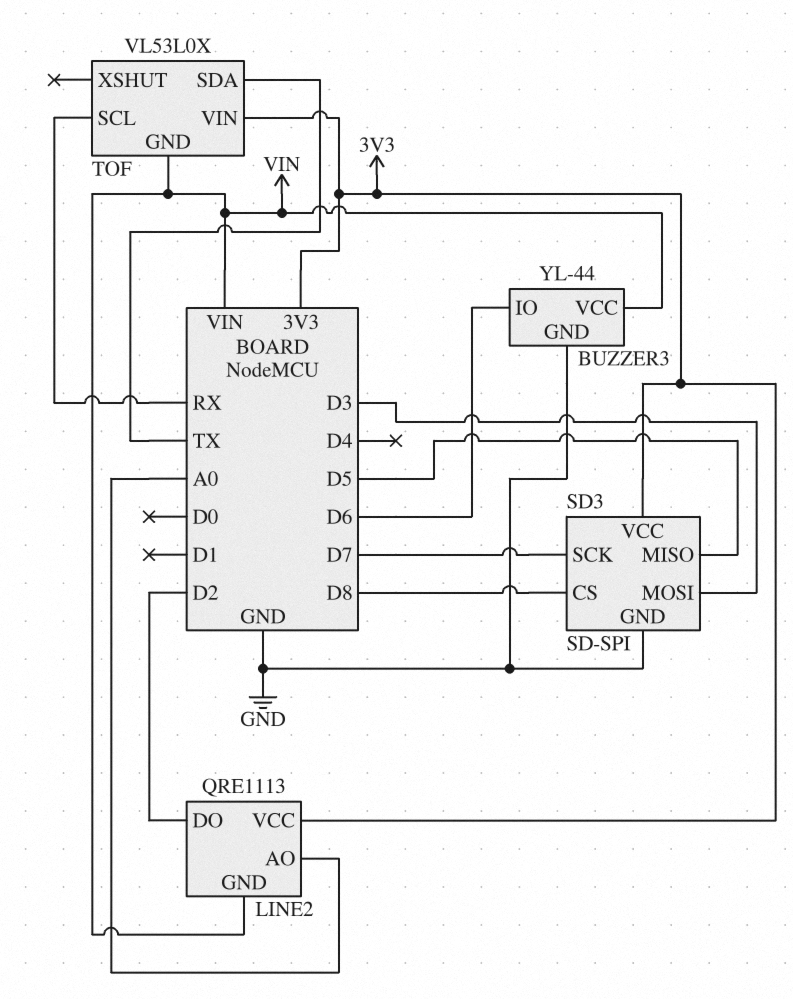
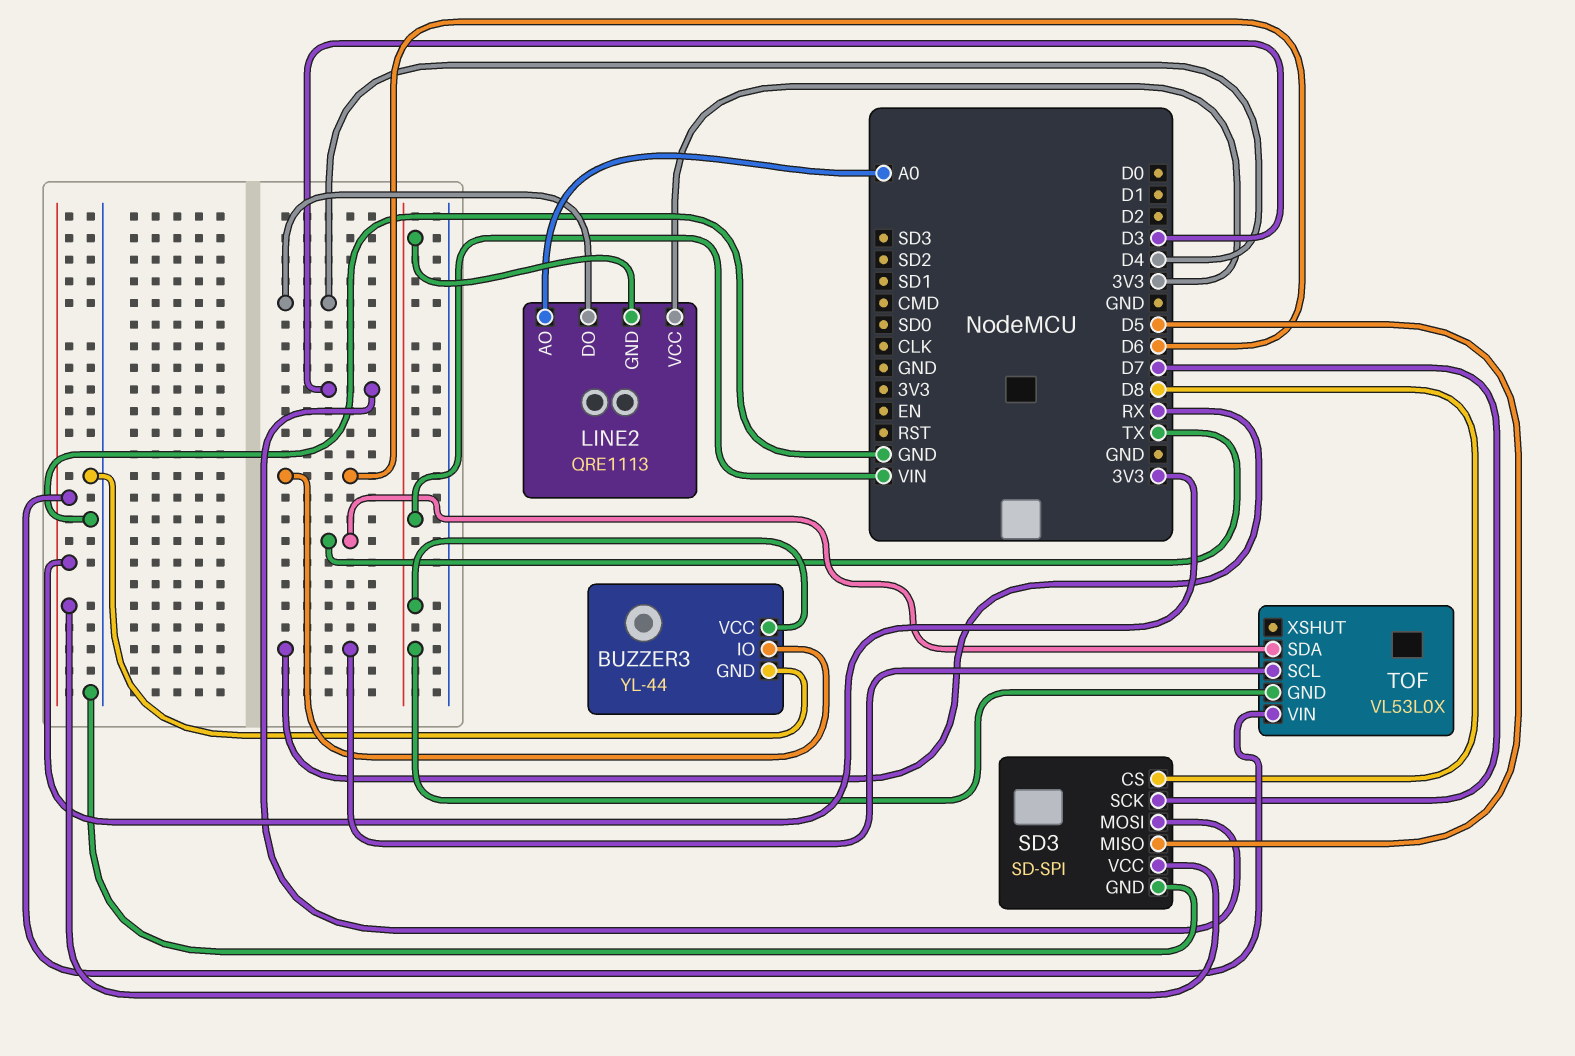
LINE2 pin DO: D2 -> D4

